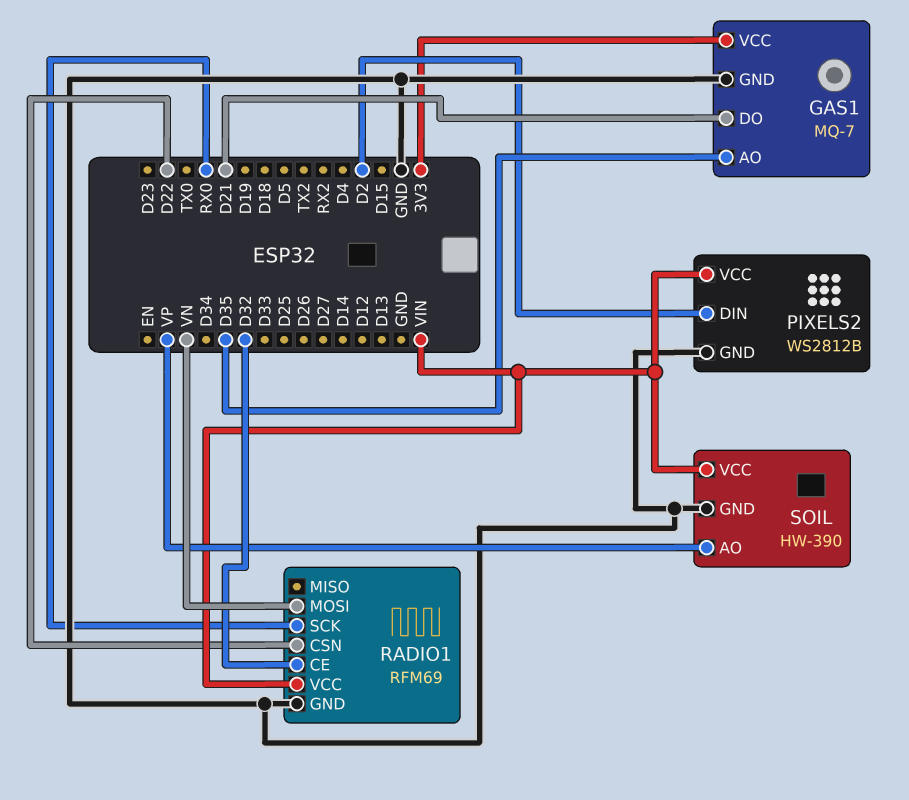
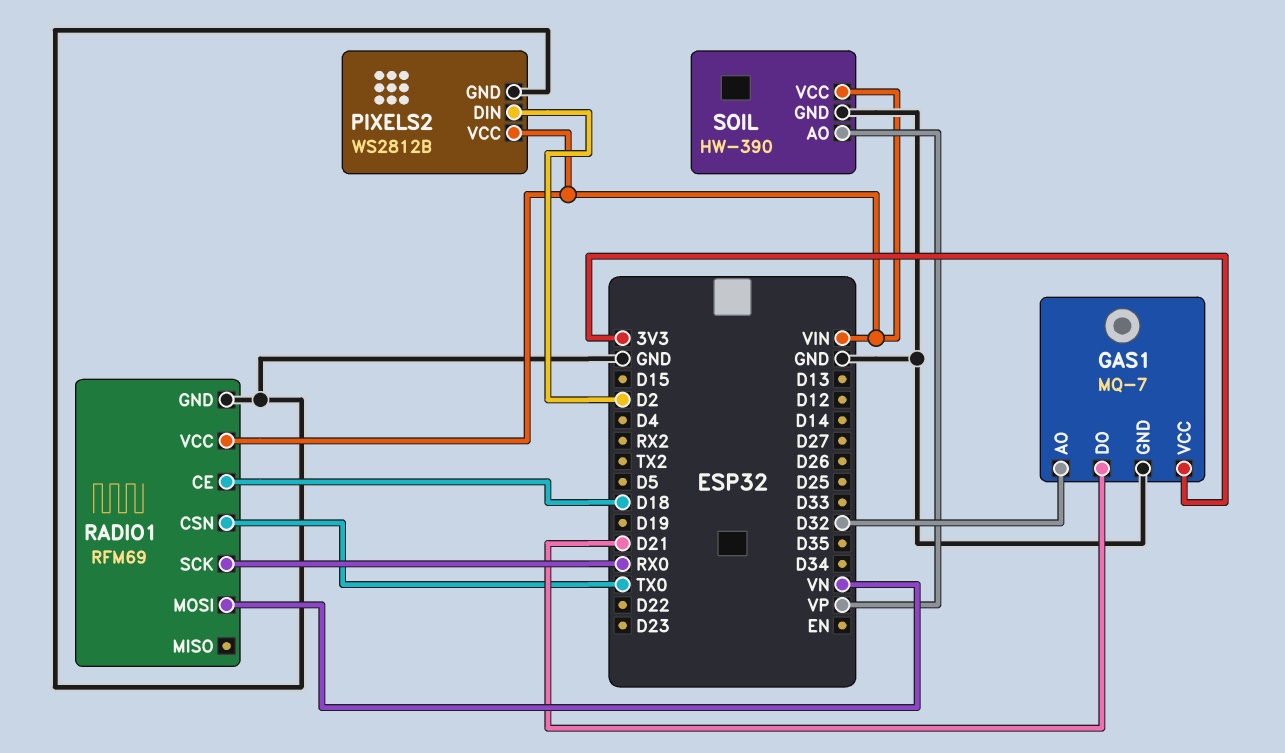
GAS1 pin AO: D35 -> D32
RADIO1 pin CE: D32 -> D18
RADIO1 pin CSN: D22 -> TX0

